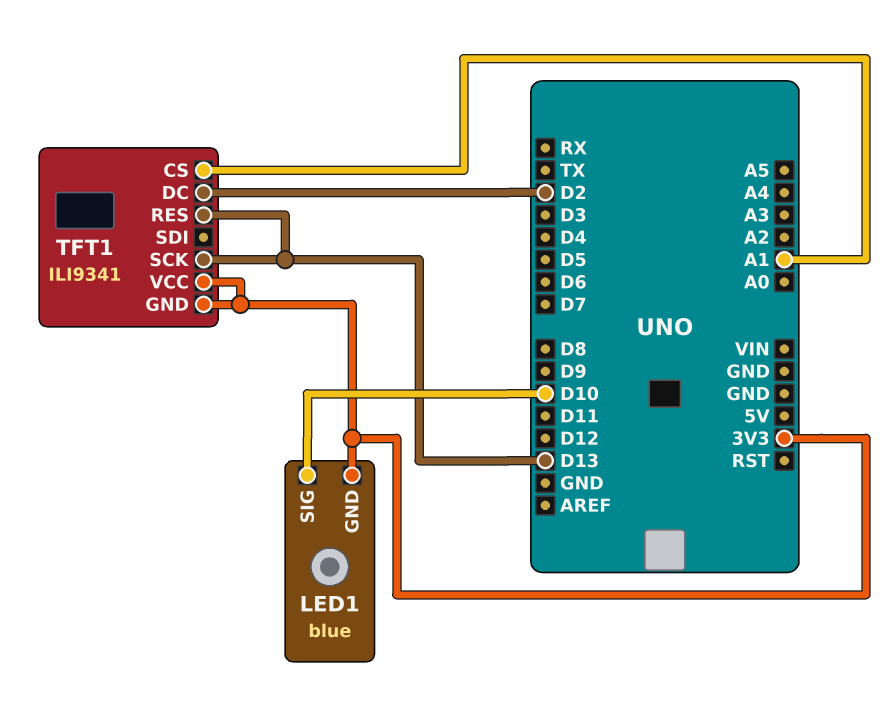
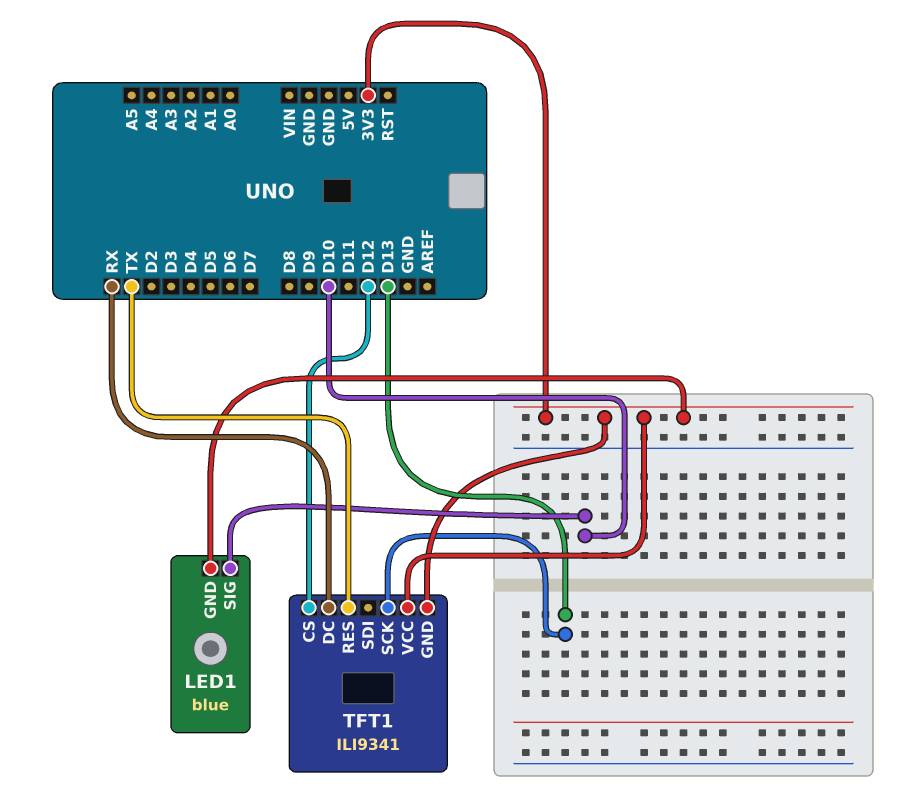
TFT1 pin CS: A1 -> D12
TFT1 pin DC: D2 -> RX
TFT1 pin RES: D13 -> TX

